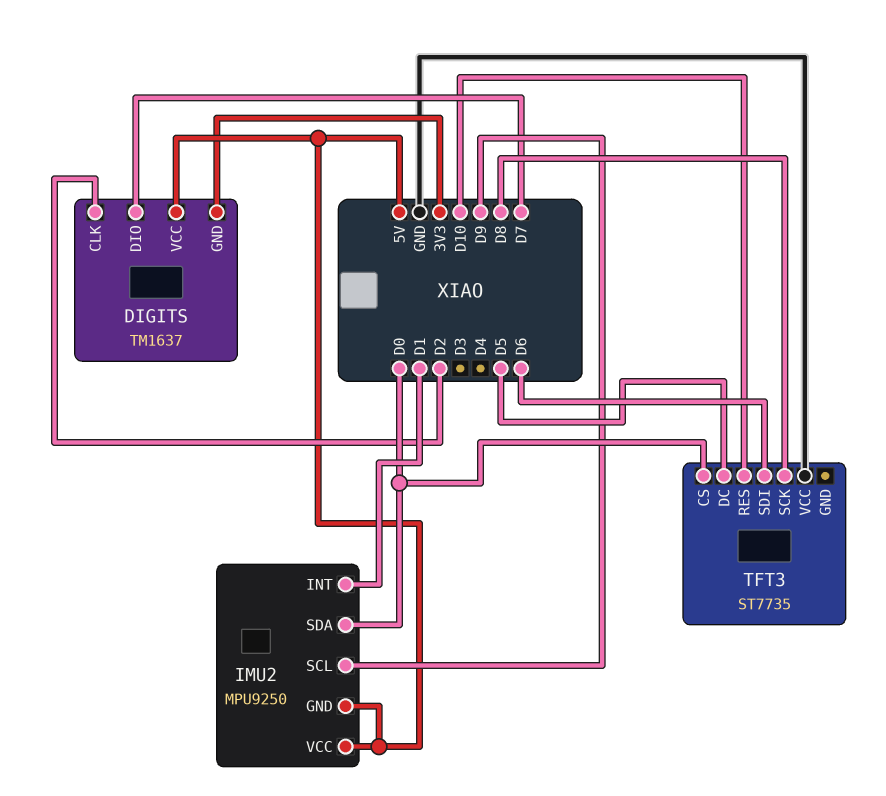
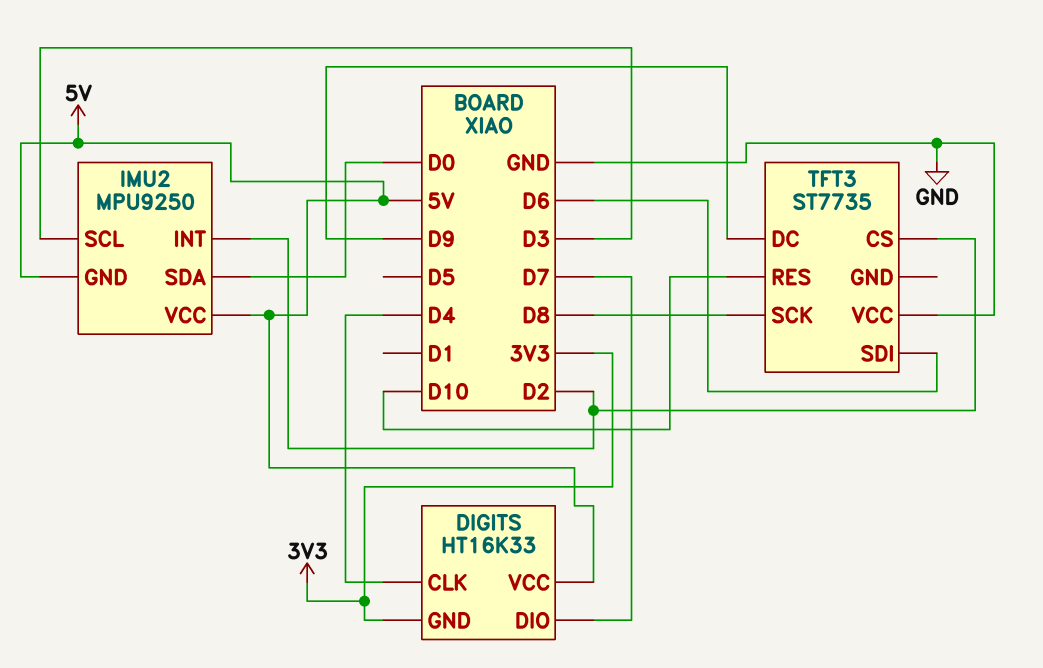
DIGITS: TM1637 -> HT16K33
DIGITS pin CLK: D2 -> D4
IMU2 pin INT: D1 -> D2
IMU2 pin SCL: D9 -> D3
TFT3 pin CS: D0 -> D2
TFT3 pin DC: D5 -> D9

